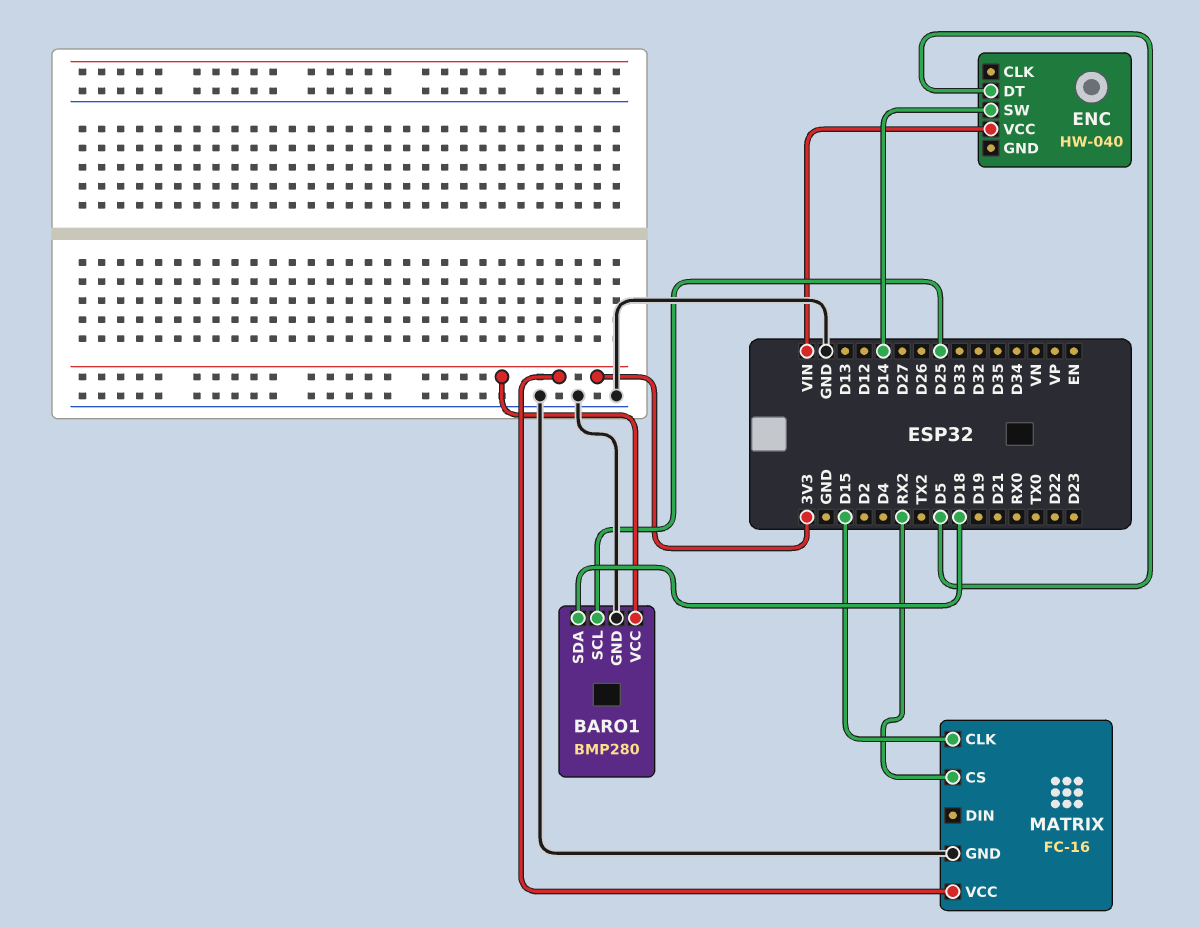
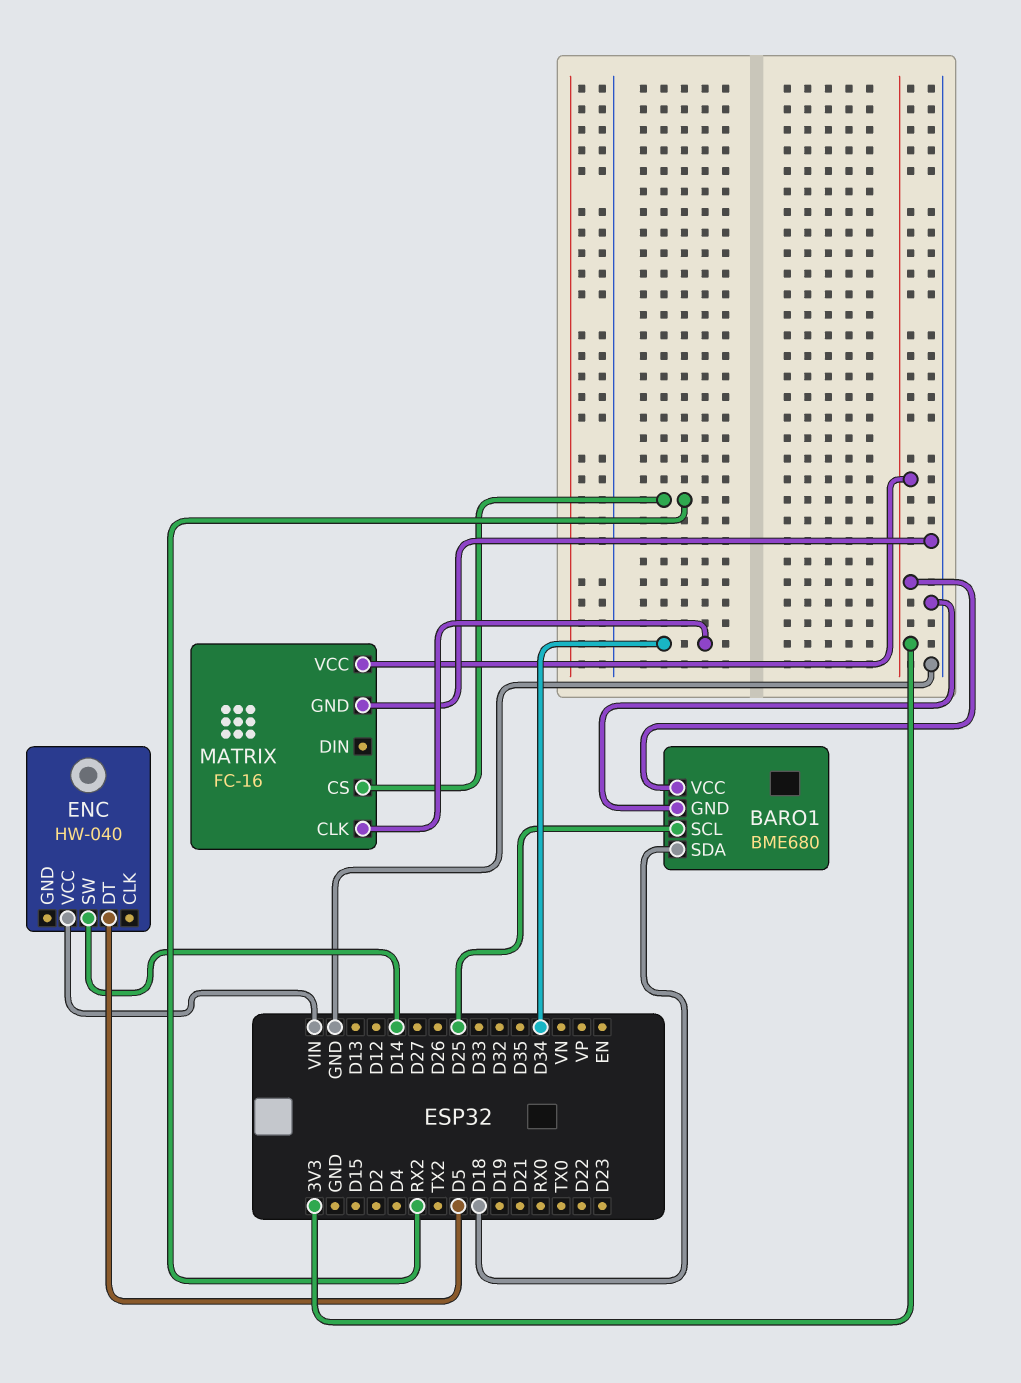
BARO1: BMP280 -> BME680
MATRIX pin CLK: D15 -> D34

